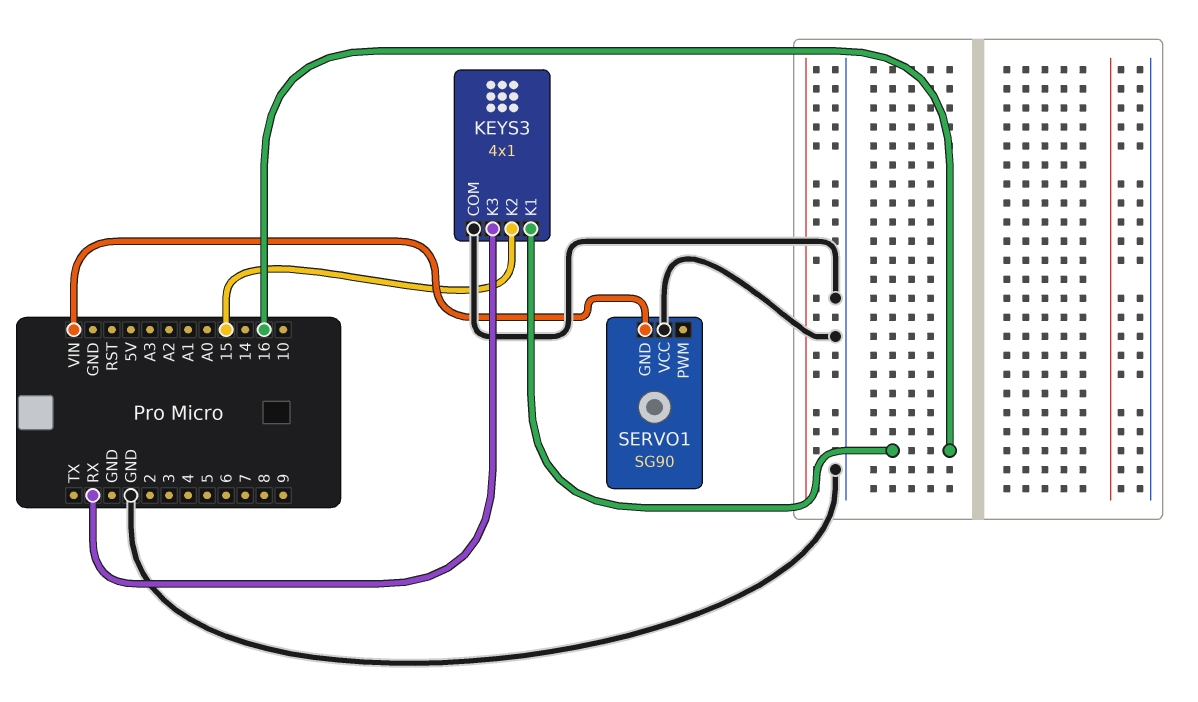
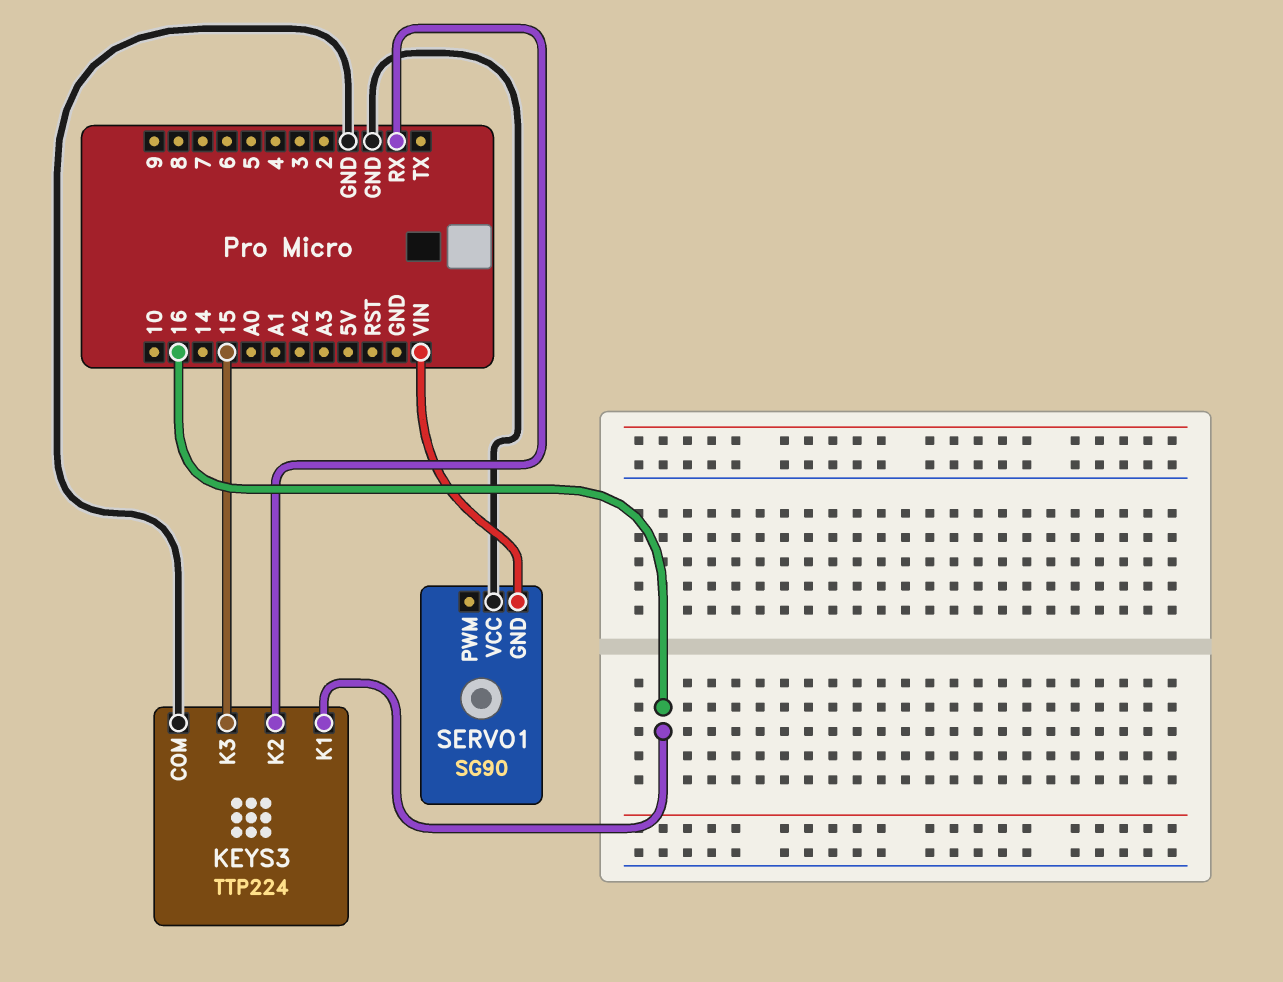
KEYS3: 4x1 -> TTP224
KEYS3 pin K2: 15 -> RX
KEYS3 pin K3: RX -> 15

